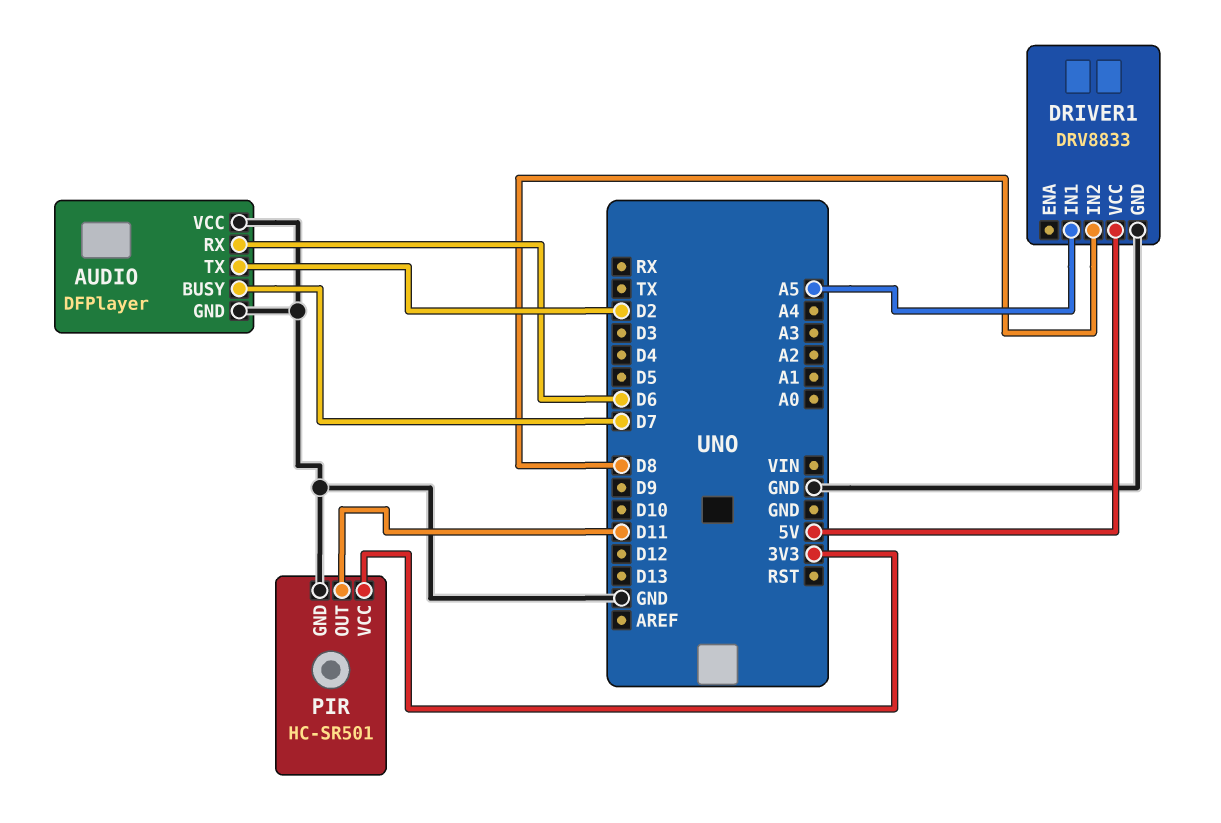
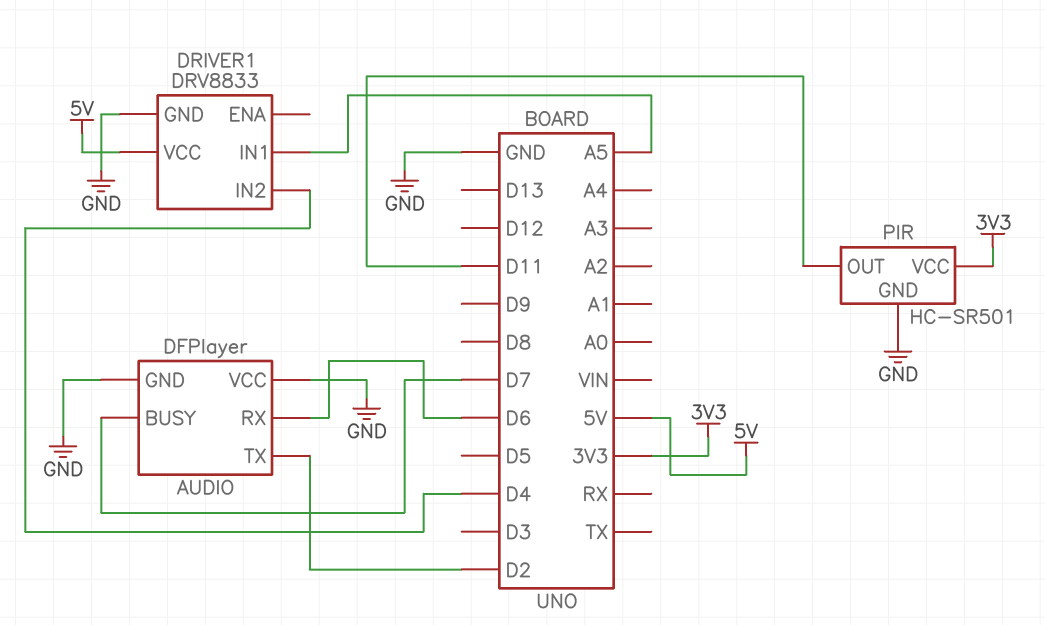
DRIVER1 pin IN2: D8 -> D4

